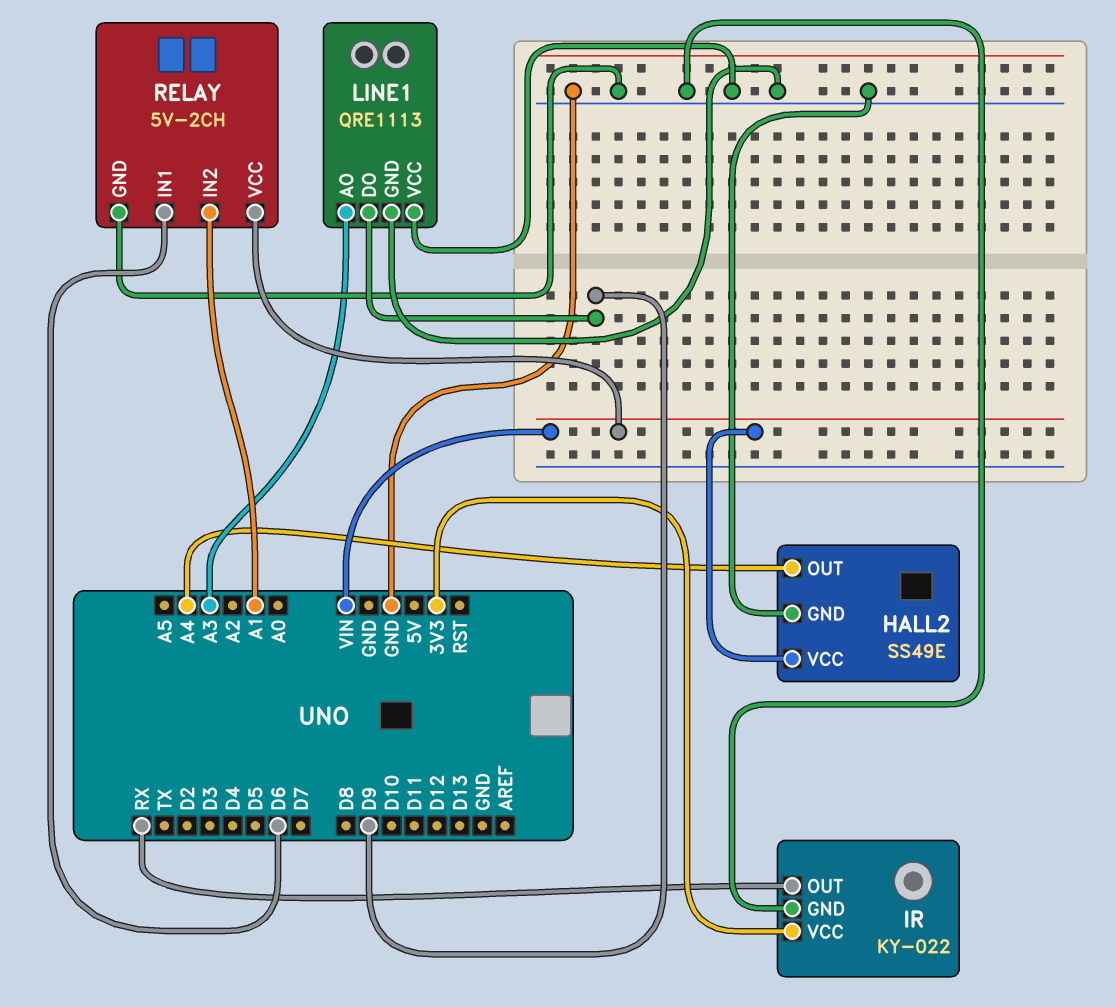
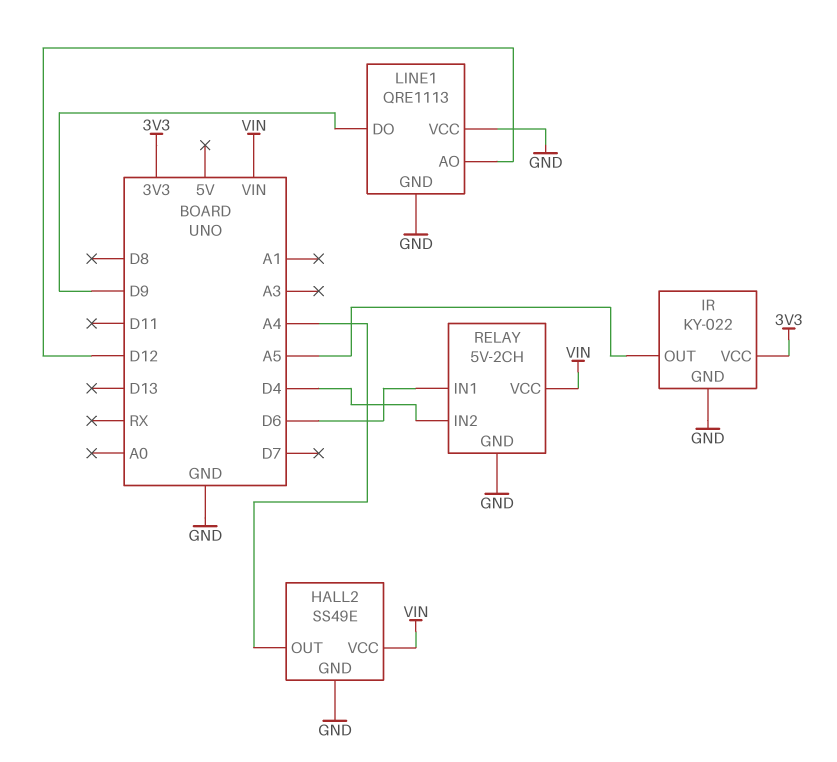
IR pin OUT: RX -> A5
LINE1 pin AO: A3 -> D12
RELAY pin IN2: A1 -> D4

